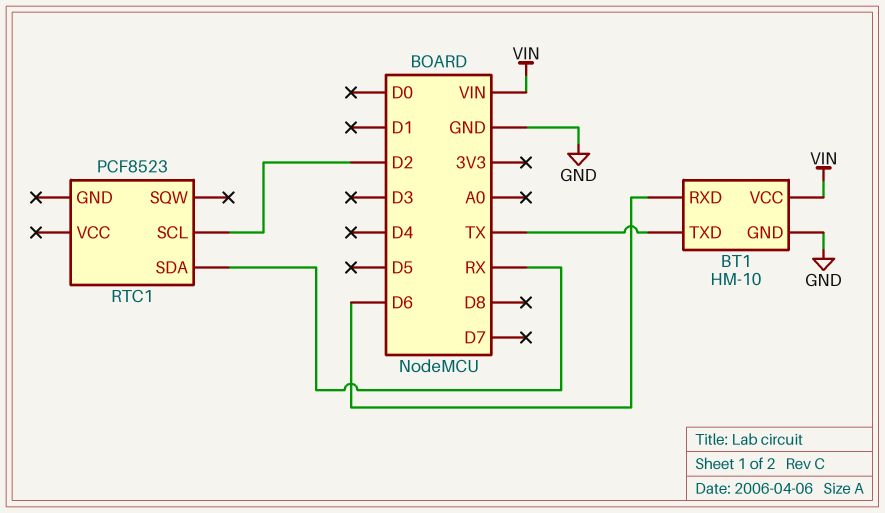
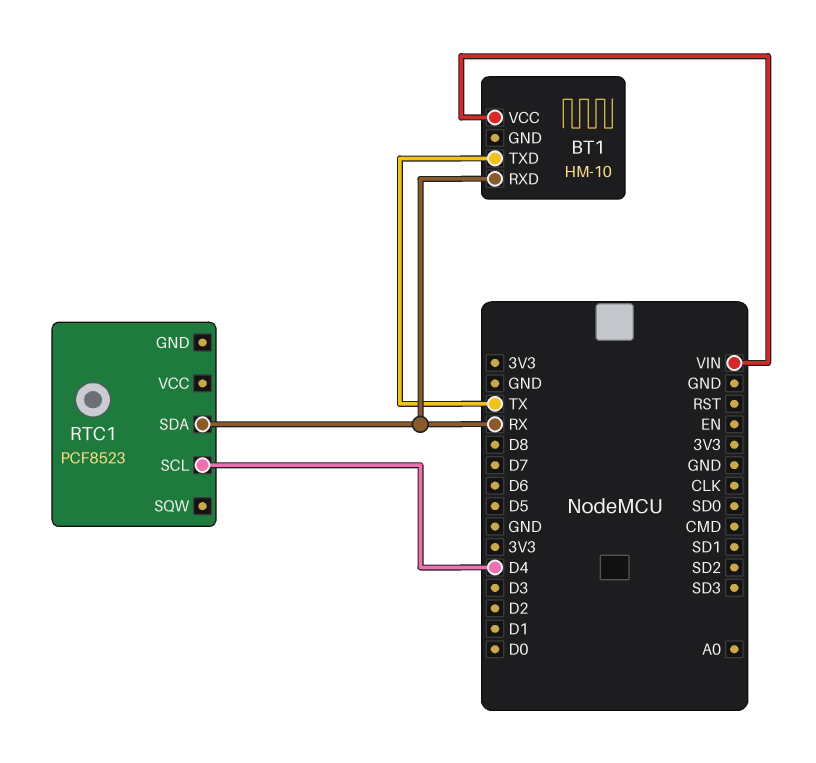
BT1 pin GND: GND -> none
BT1 pin RXD: D6 -> RX
RTC1 pin SCL: D2 -> D4

